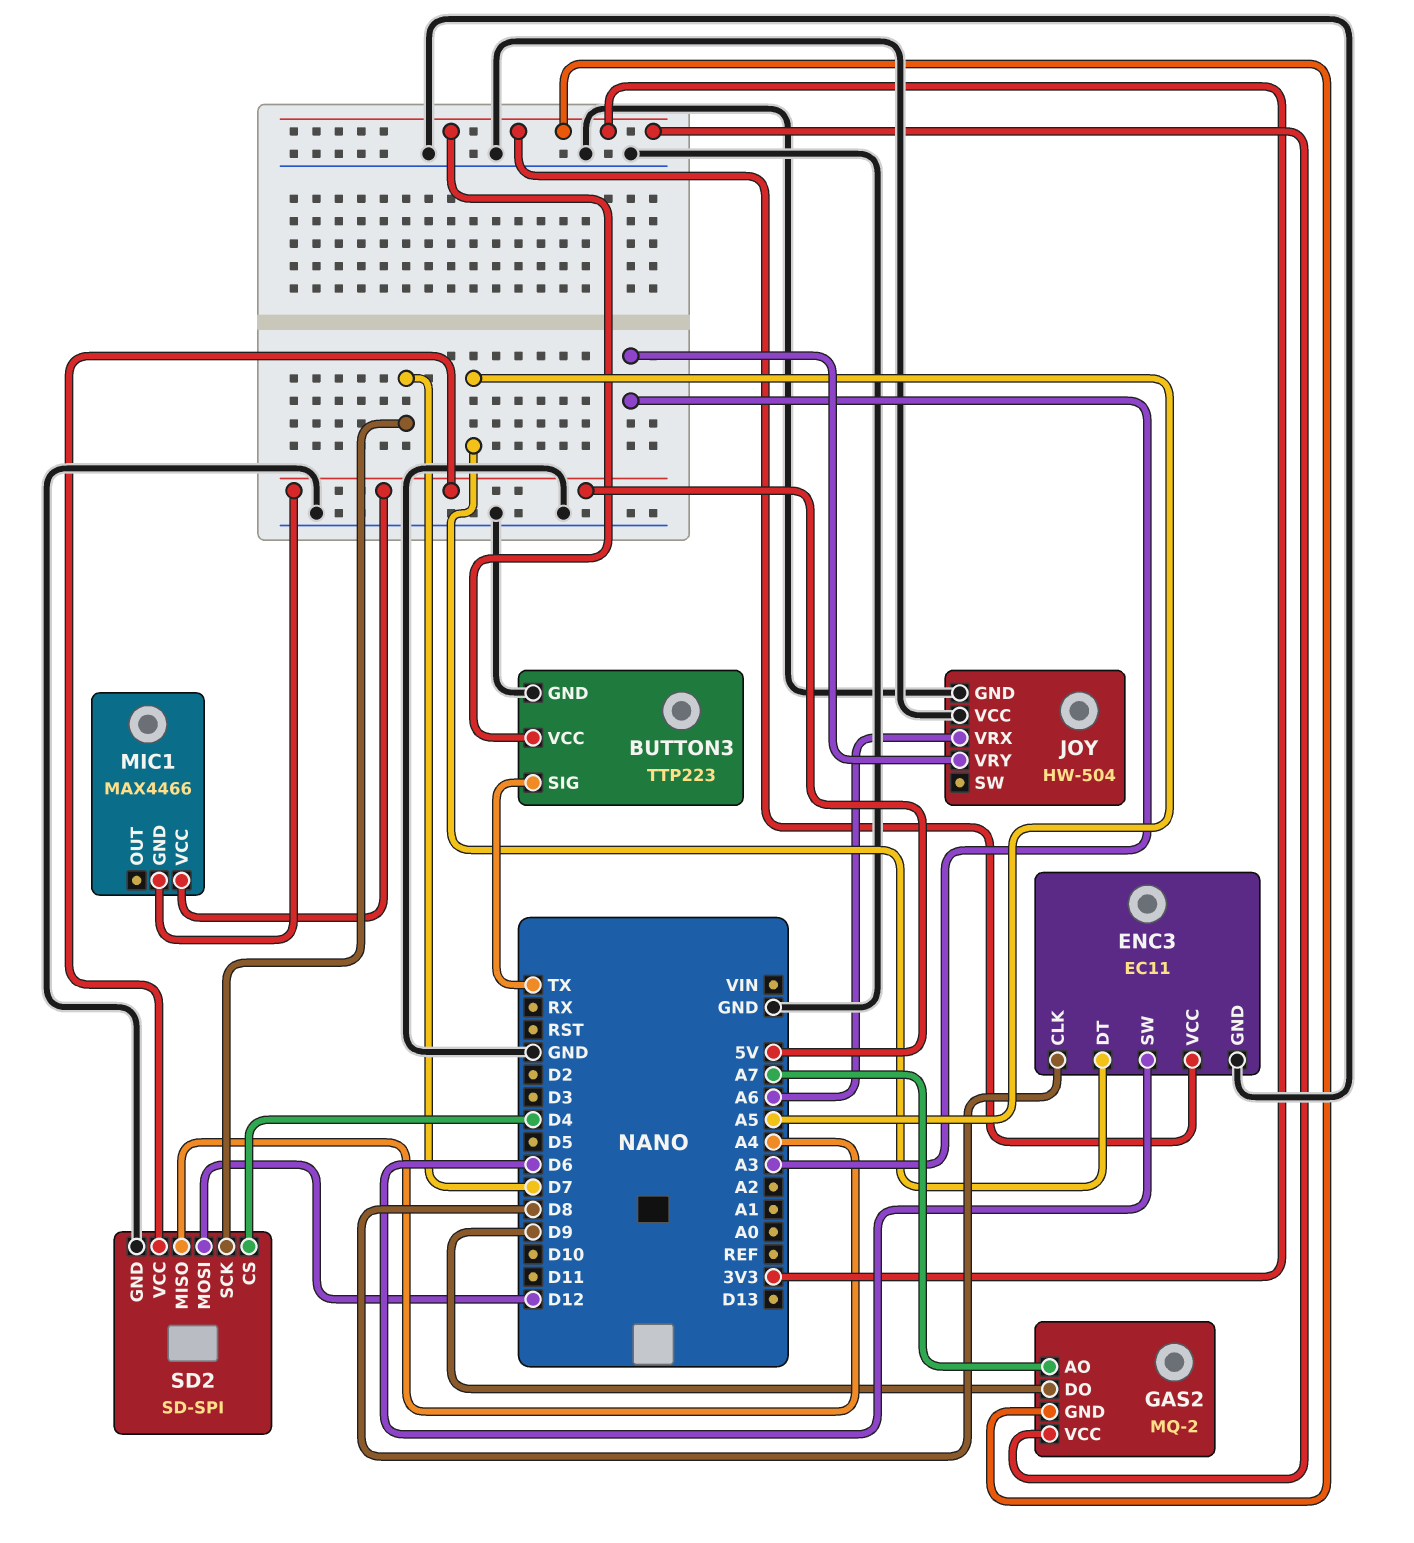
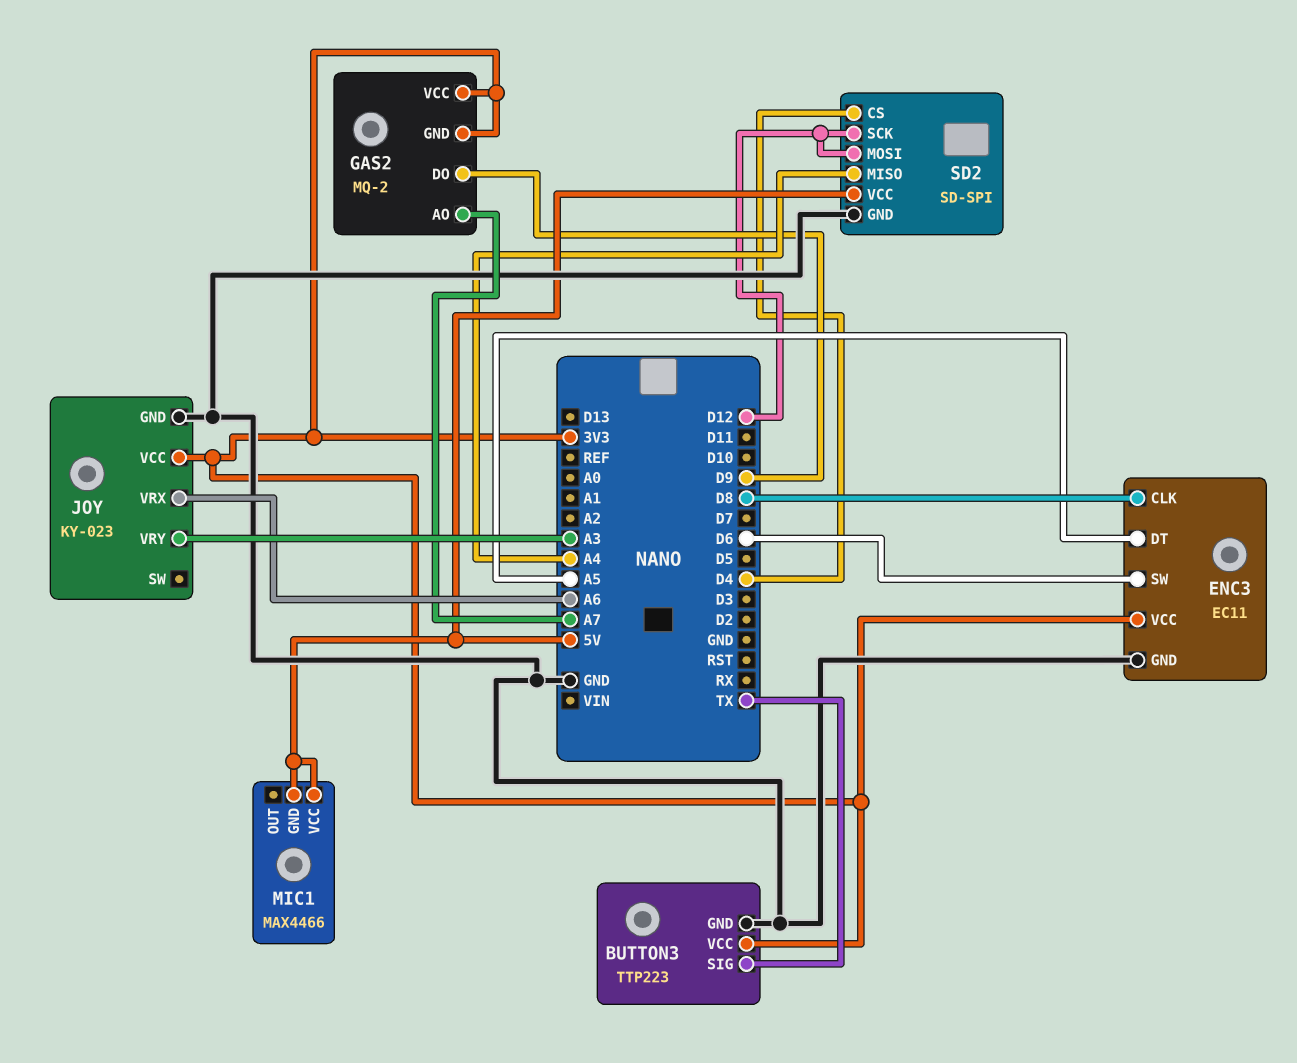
JOY: HW-504 -> KY-023
JOY pin VCC: GND -> 3V3
SD2 pin SCK: D7 -> D12

